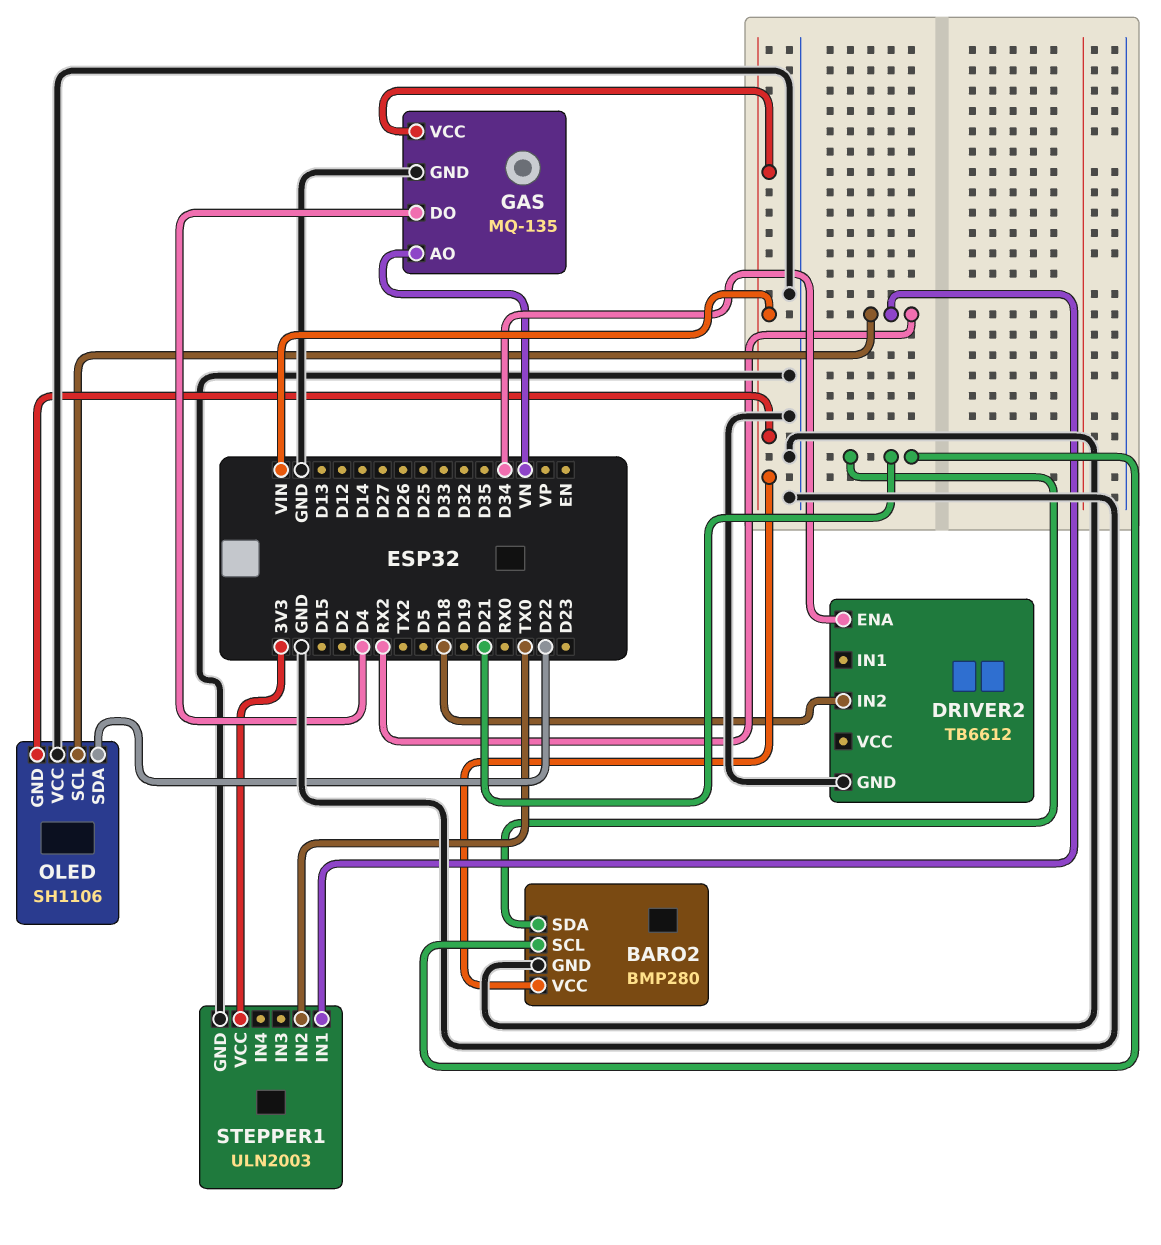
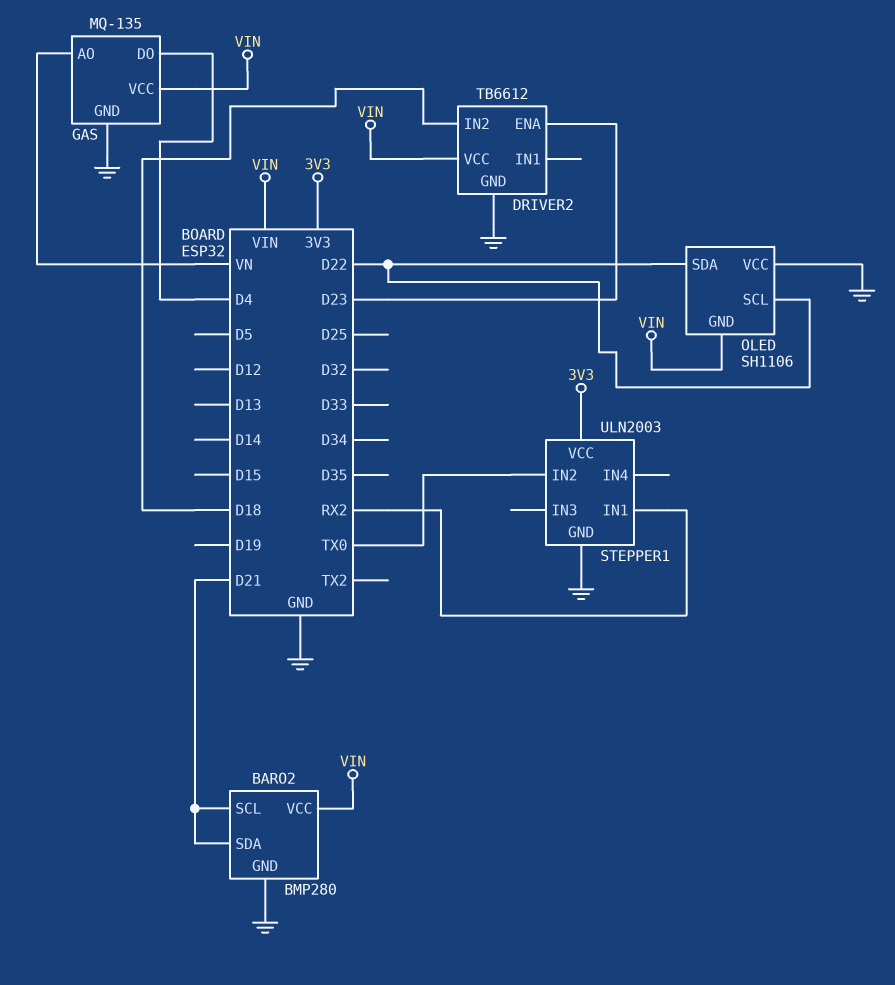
DRIVER2 pin ENA: D34 -> D23
DRIVER2 pin VCC: none -> VIN
OLED pin SCL: RX2 -> D22

